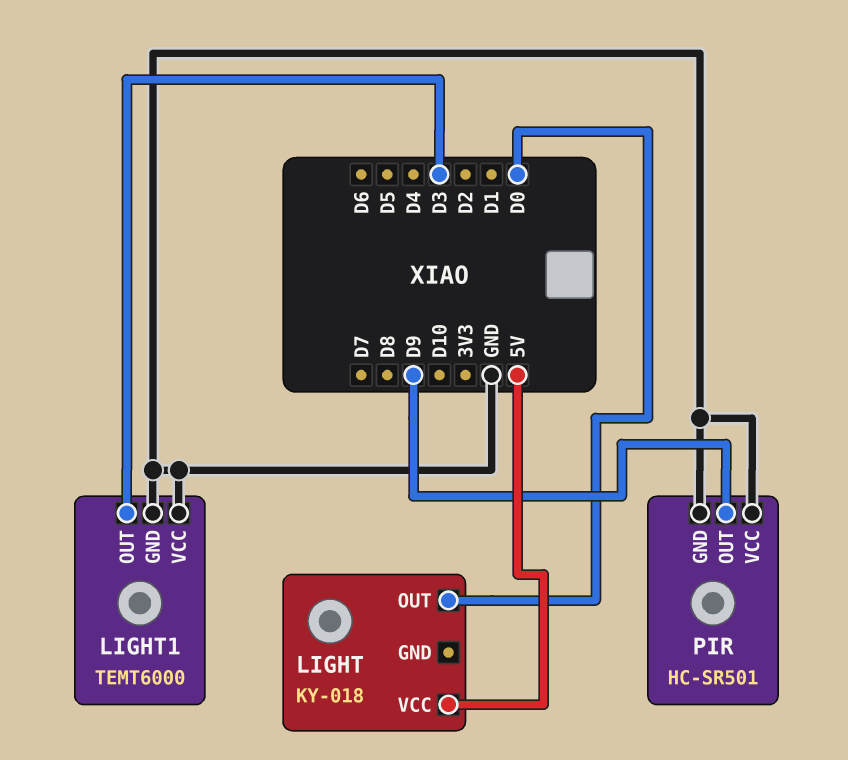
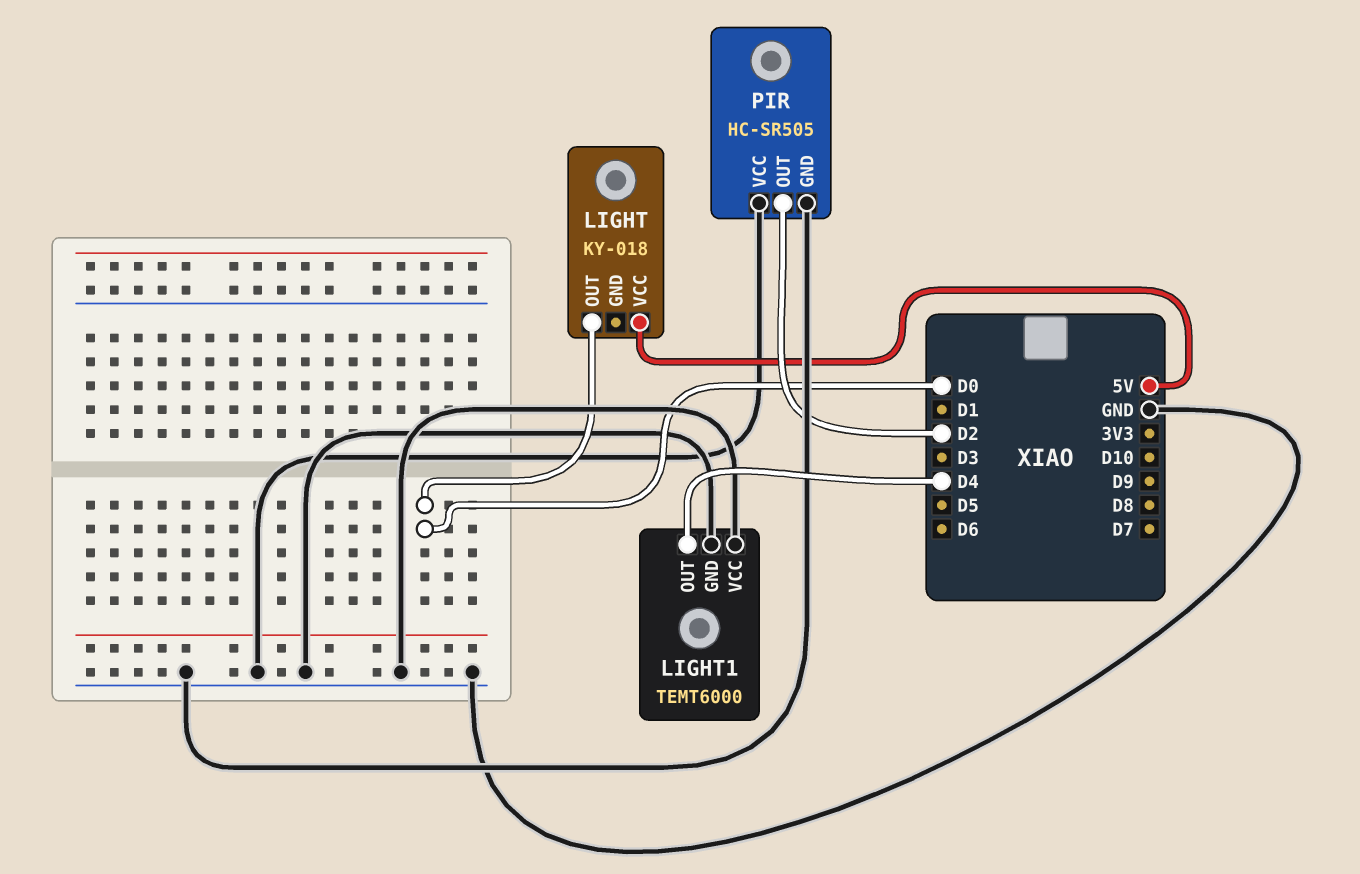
LIGHT1 pin OUT: D3 -> D4
PIR: HC-SR501 -> HC-SR505
PIR pin OUT: D9 -> D2

